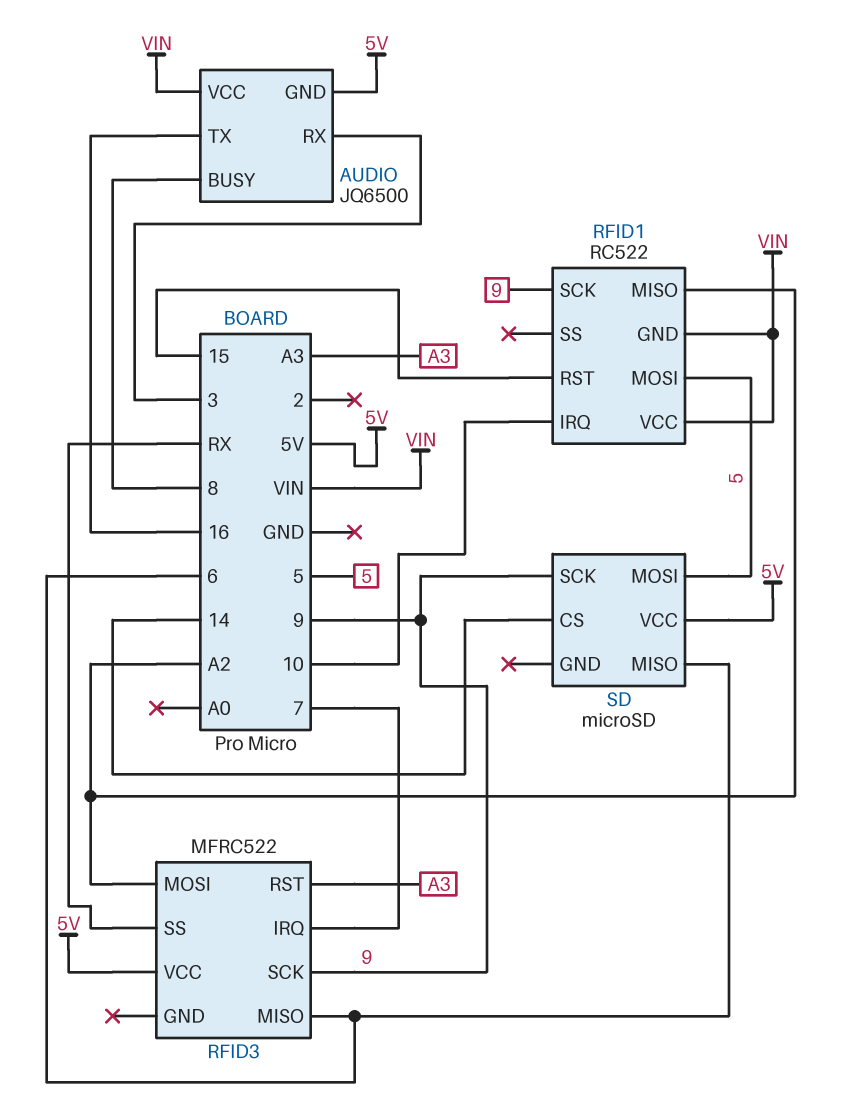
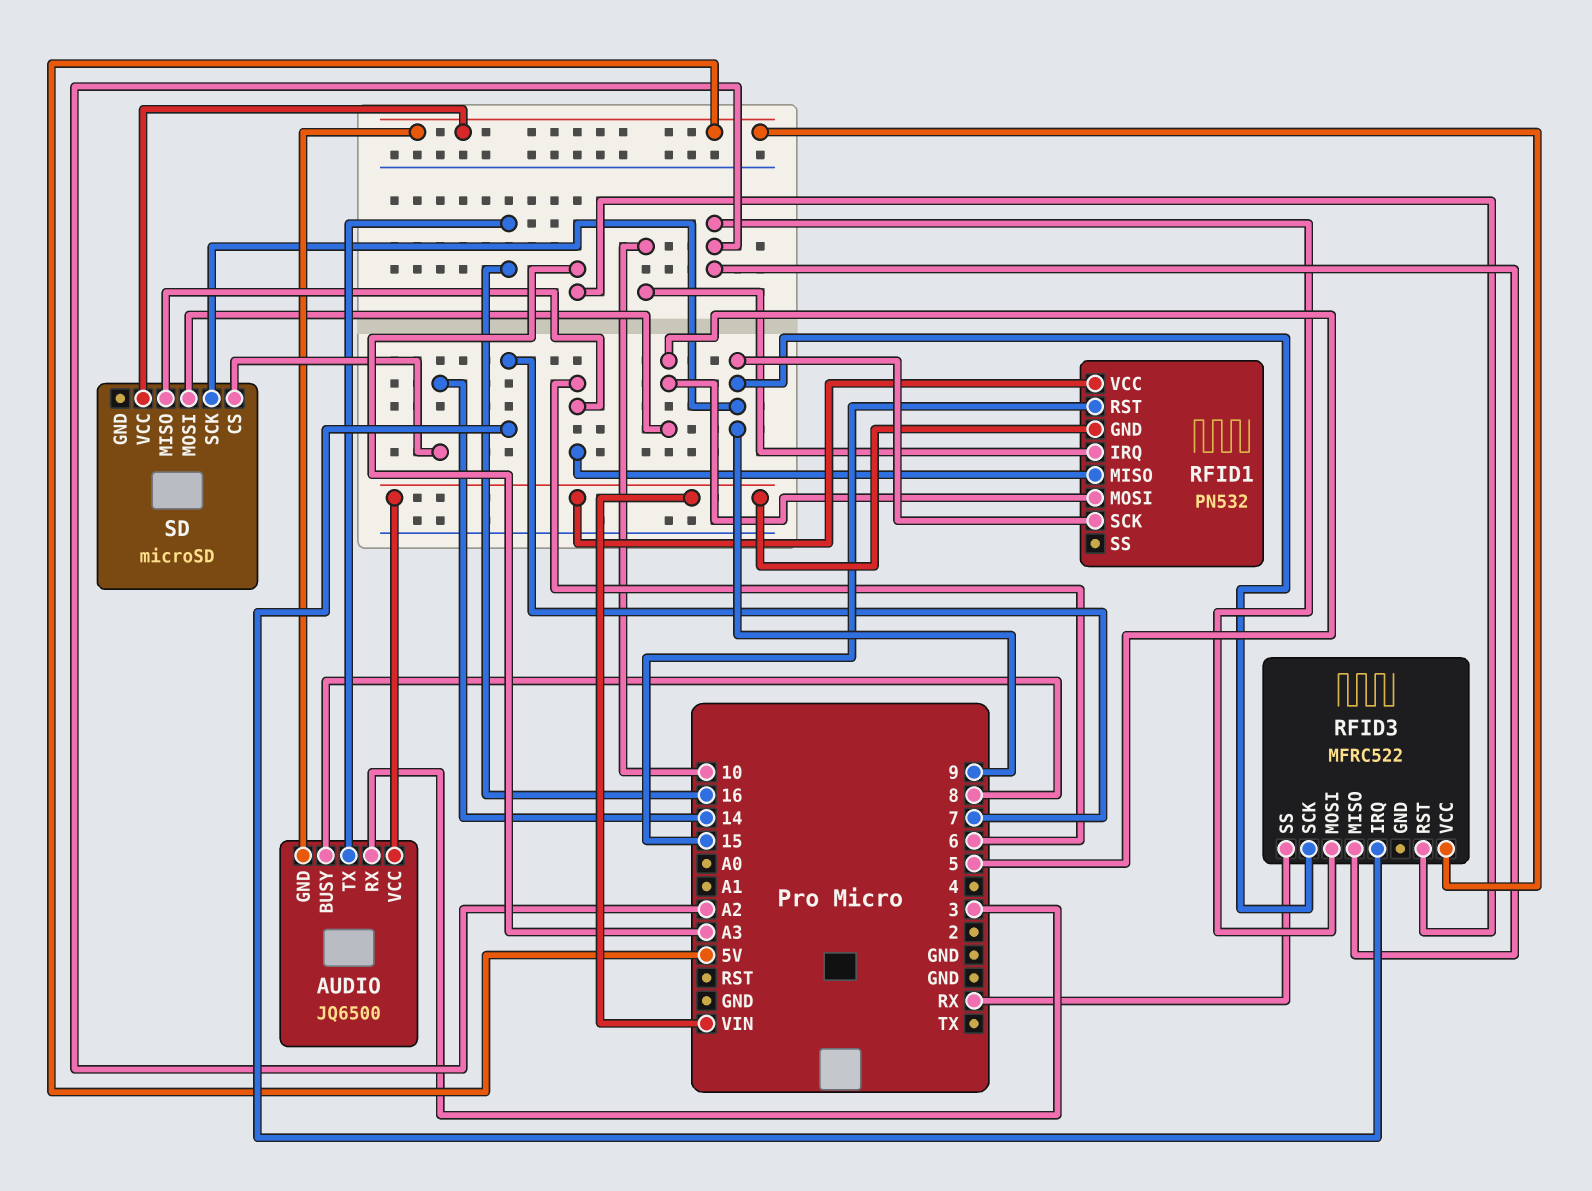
RFID1: RC522 -> PN532
RFID1 pin MISO: A2 -> 6
RFID3 pin MISO: 6 -> A2

